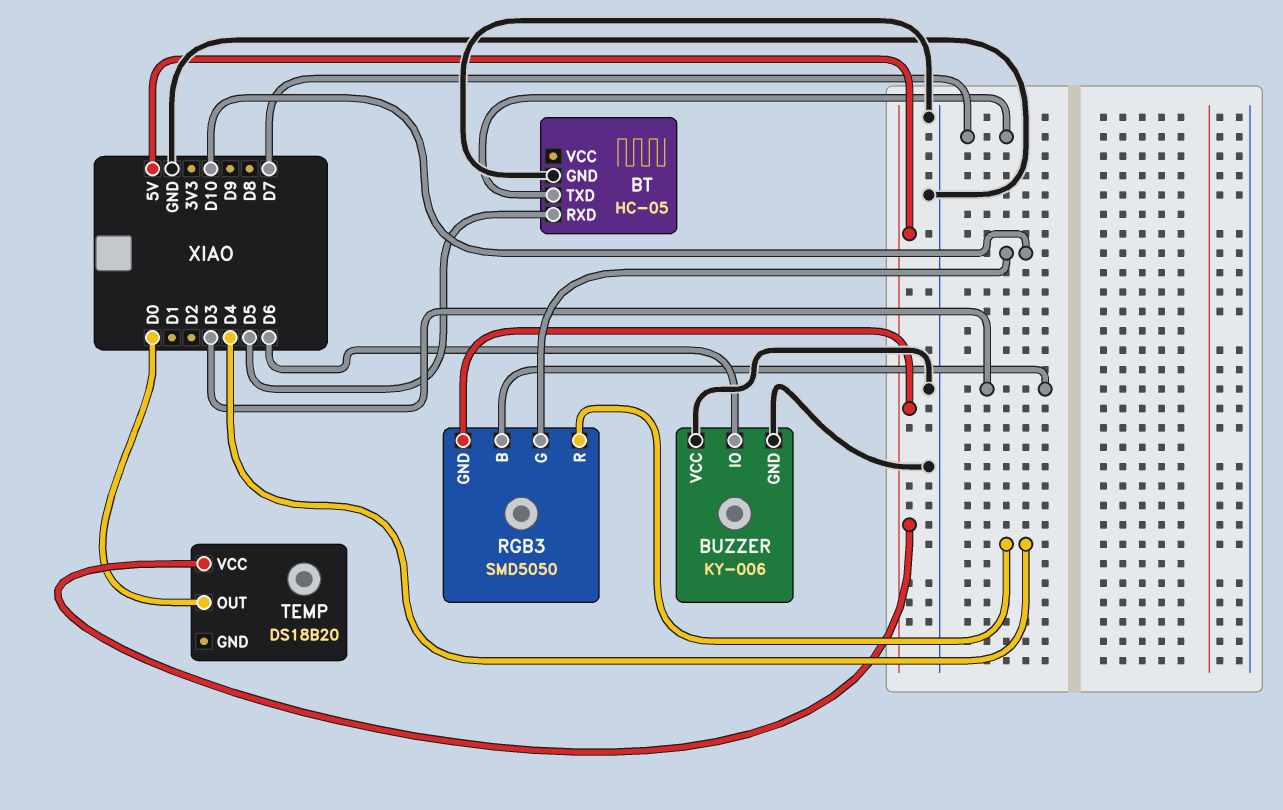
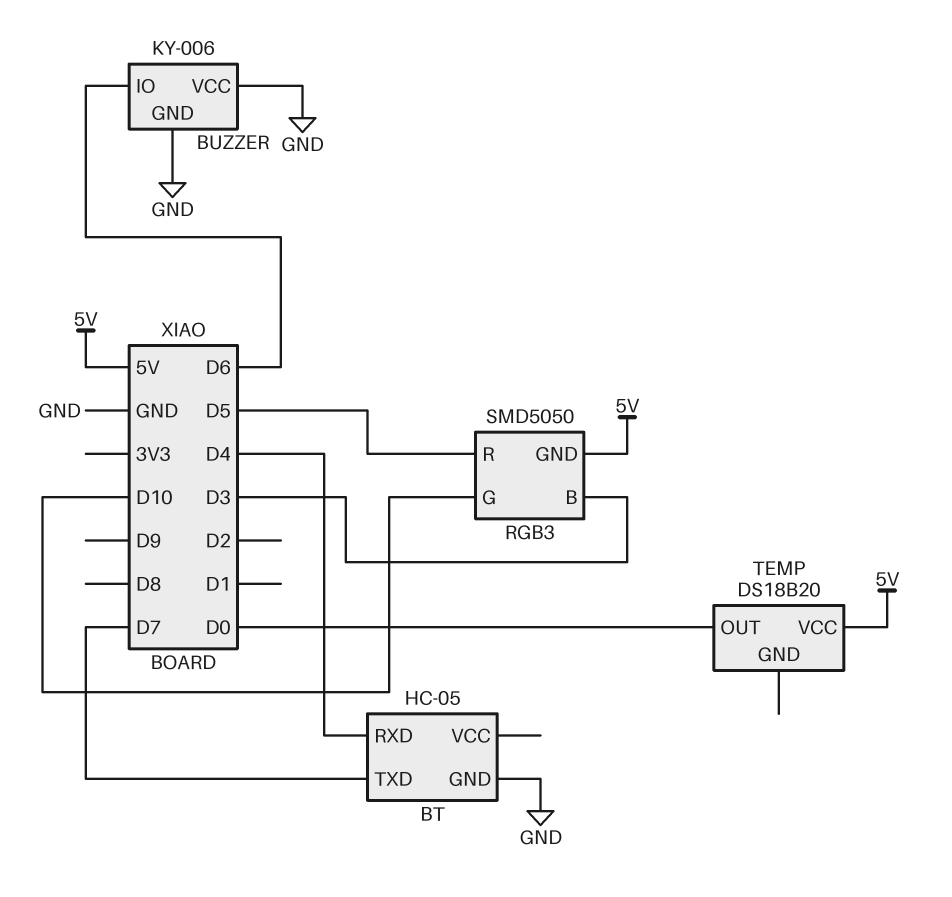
BT pin RXD: D5 -> D4
RGB3 pin R: D4 -> D5

